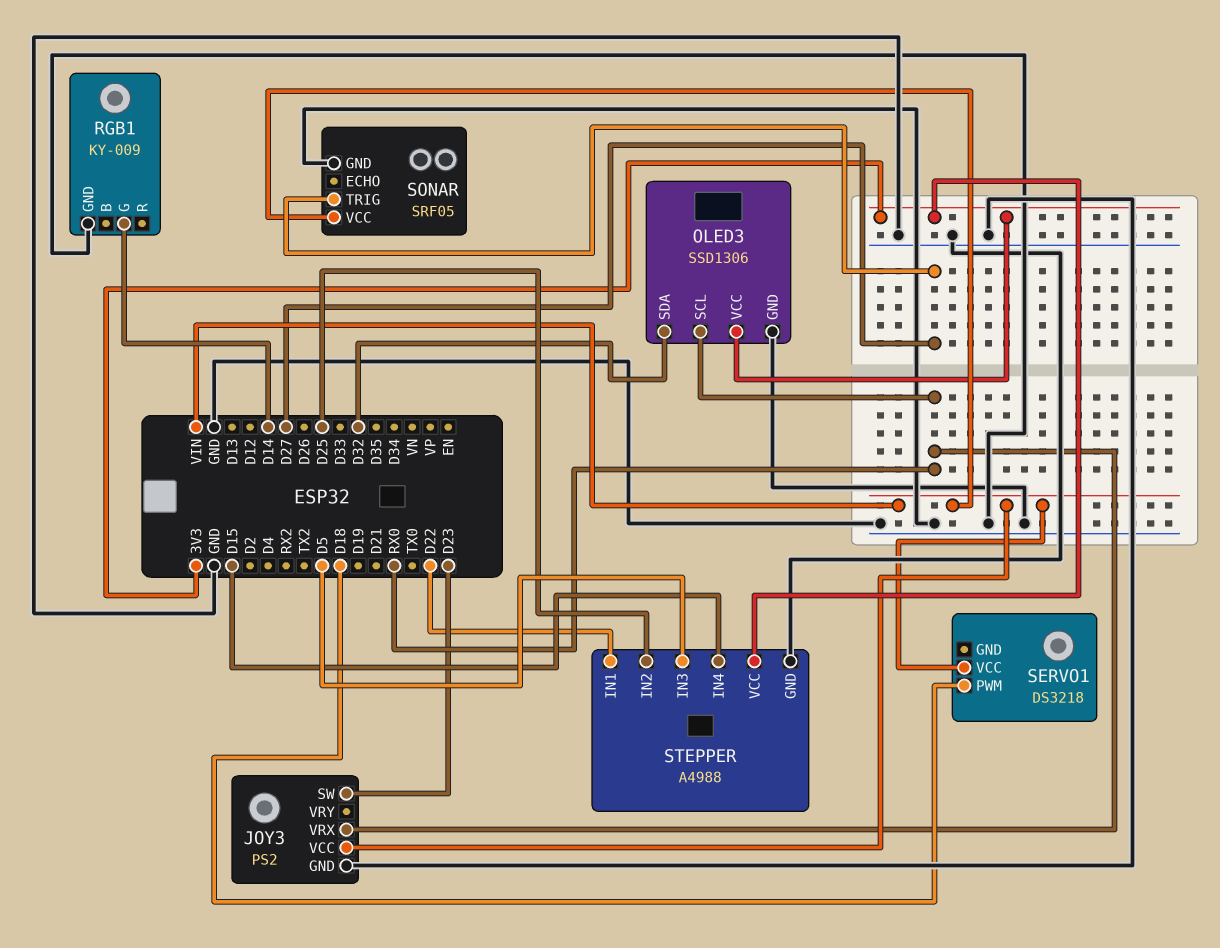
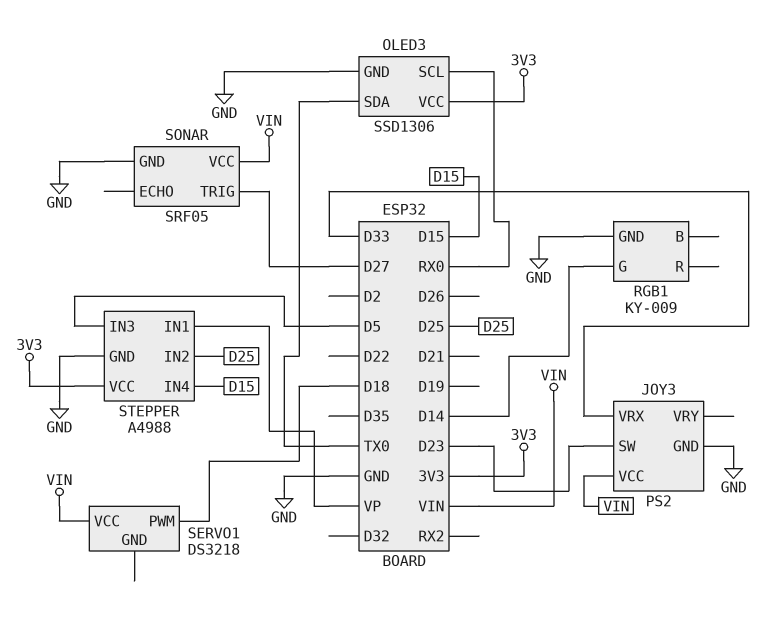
JOY3 pin VRX: RX0 -> D33
OLED3 pin SDA: D32 -> TX0
STEPPER pin IN1: D22 -> VP

